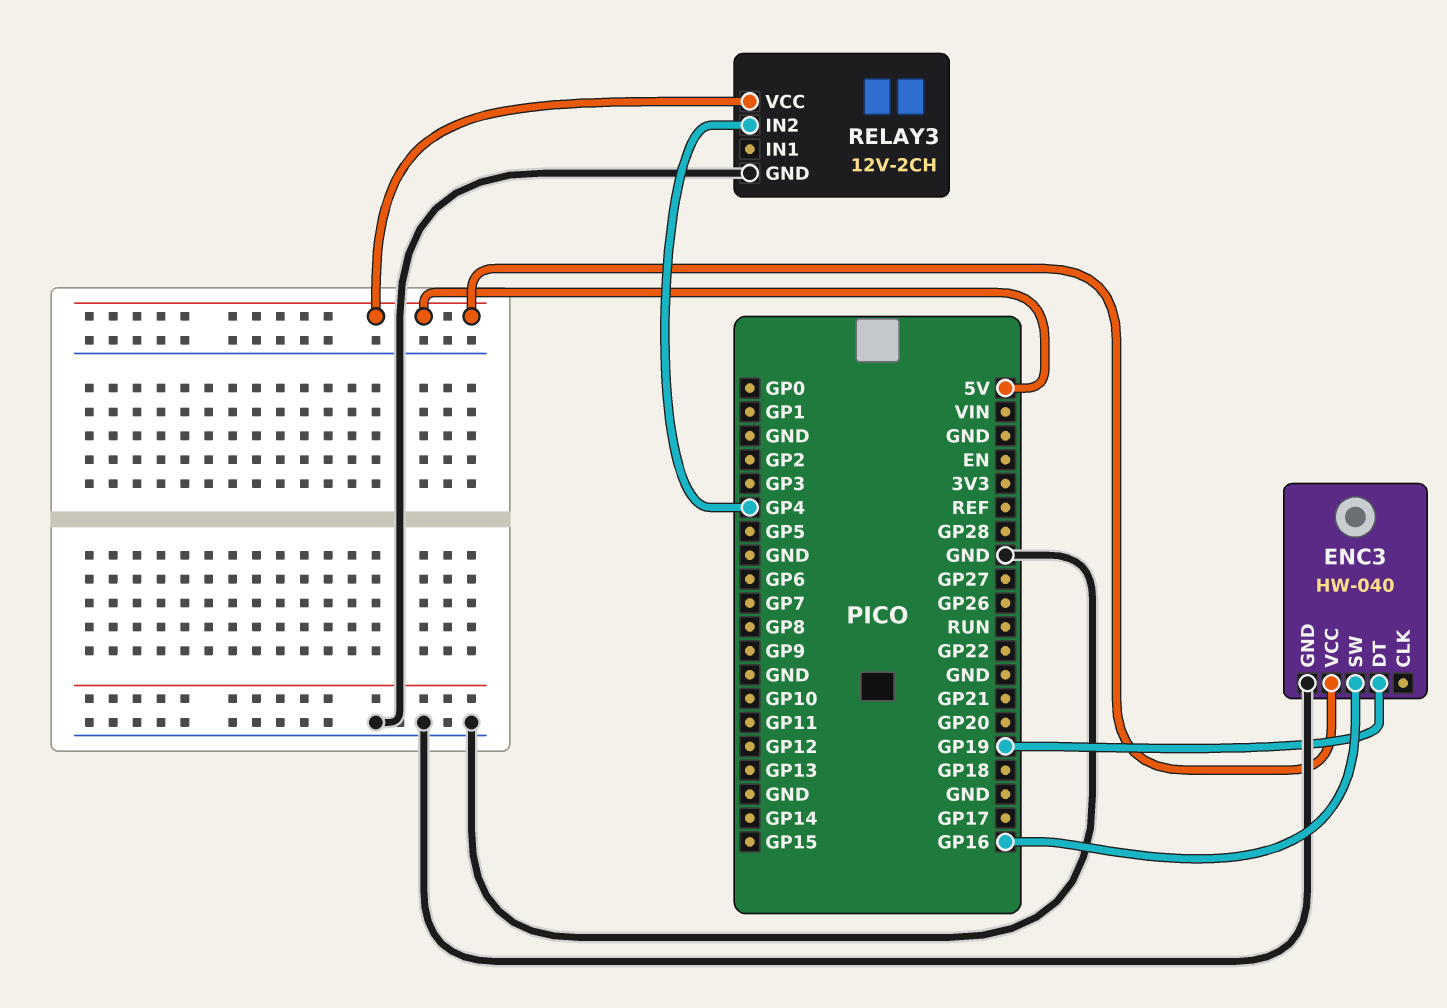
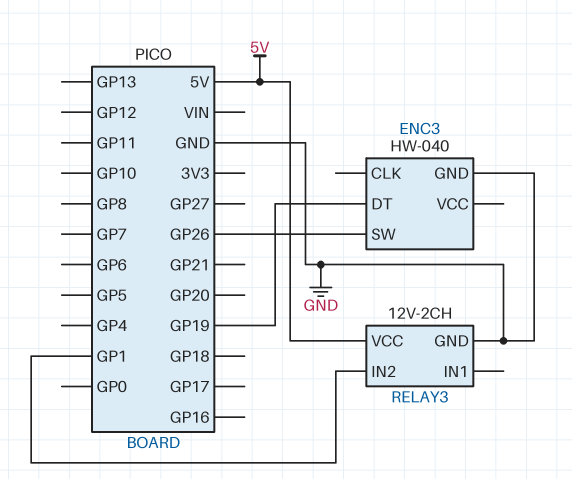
ENC3 pin SW: GP16 -> GP26
ENC3 pin VCC: 5V -> none
RELAY3 pin IN2: GP4 -> GP1

